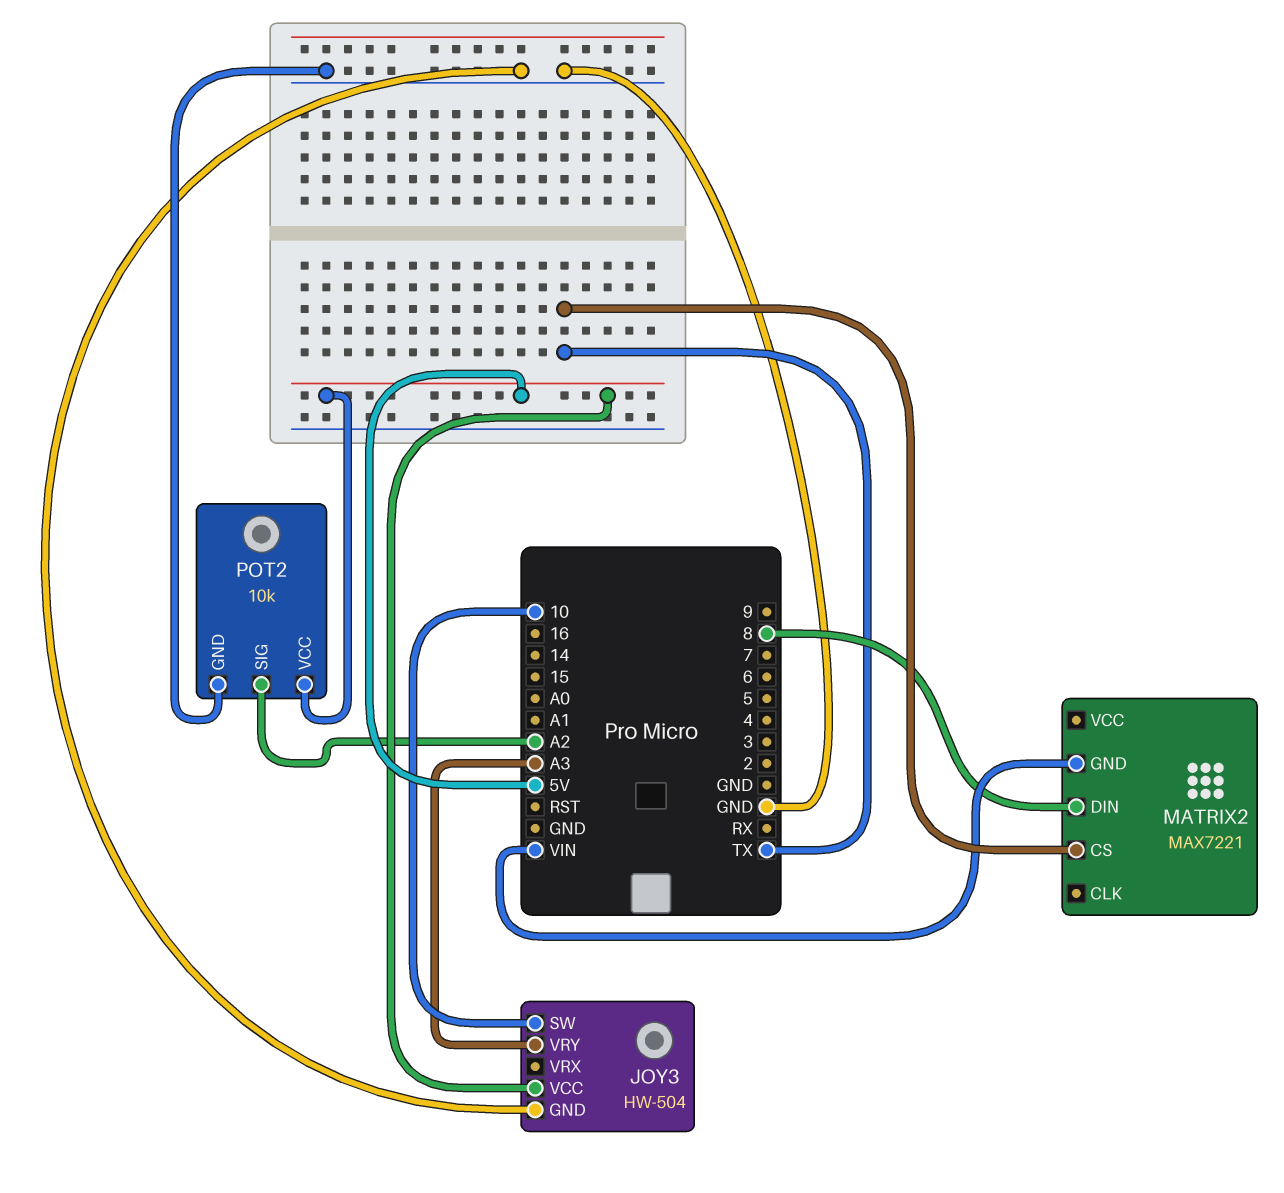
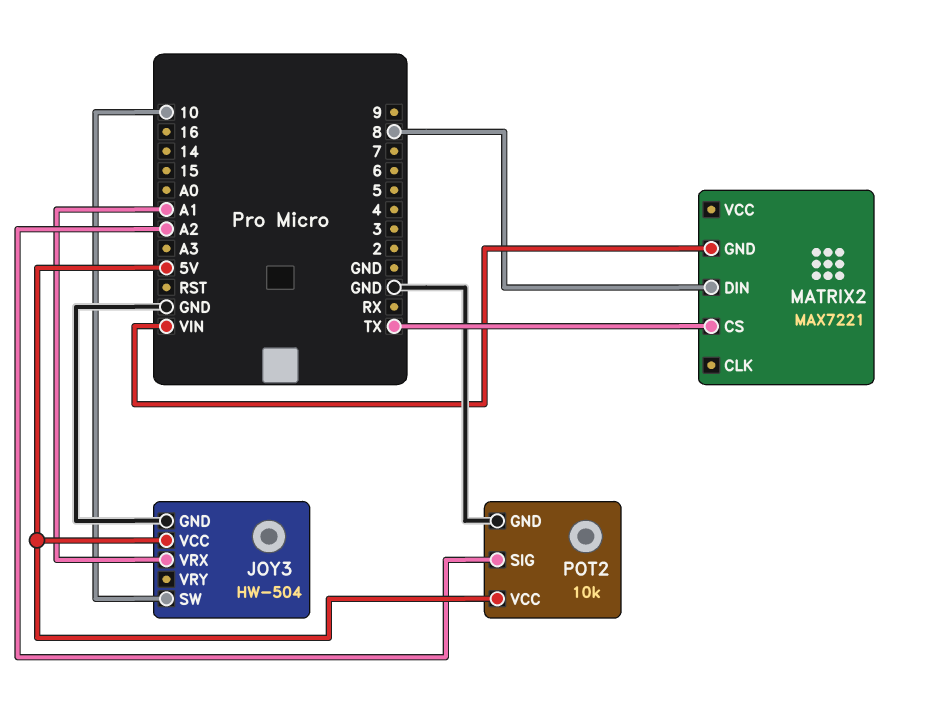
JOY3 pin VRX: none -> A1
JOY3 pin VRY: A3 -> none

